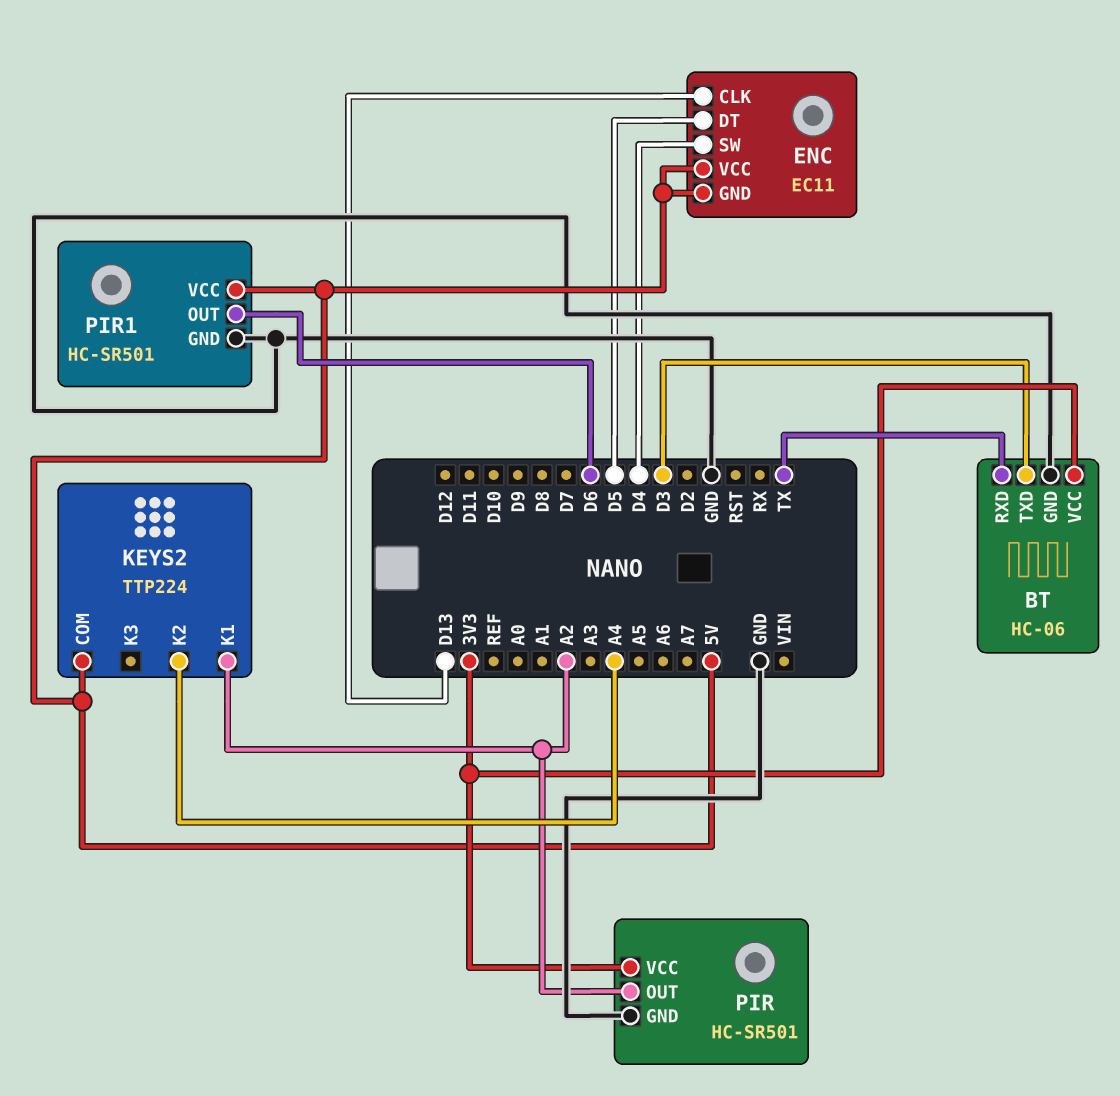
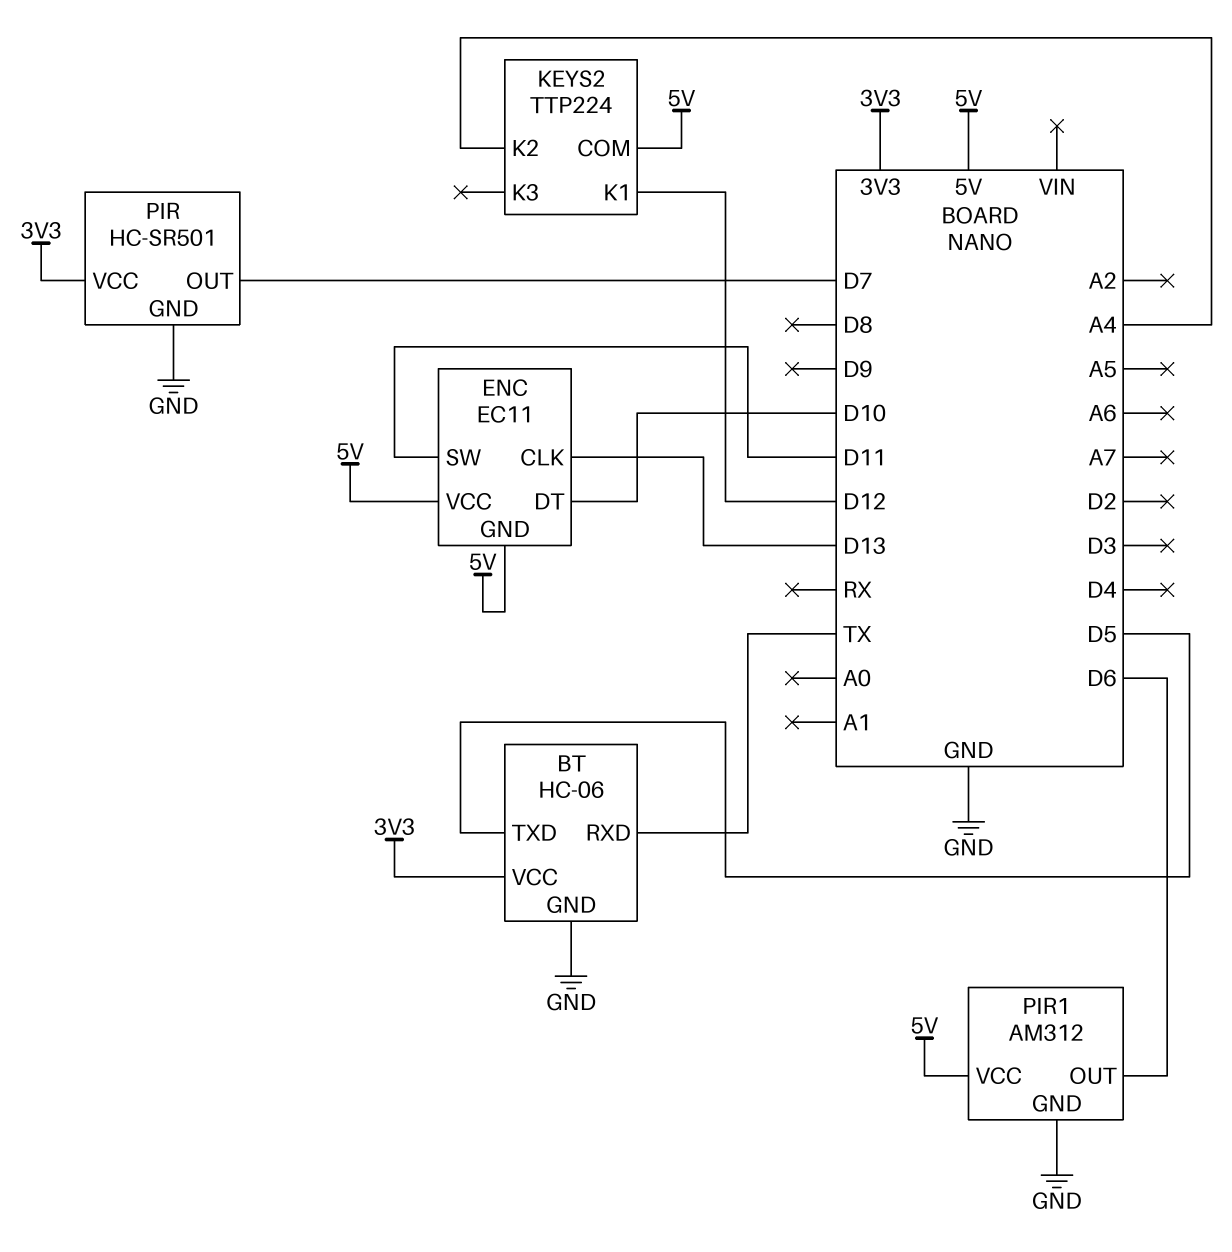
BT pin TXD: D3 -> D5
ENC pin DT: D5 -> D10
ENC pin SW: D4 -> D11
KEYS2 pin K1: A2 -> D12
PIR pin OUT: A2 -> D7
PIR1: HC-SR501 -> AM312

